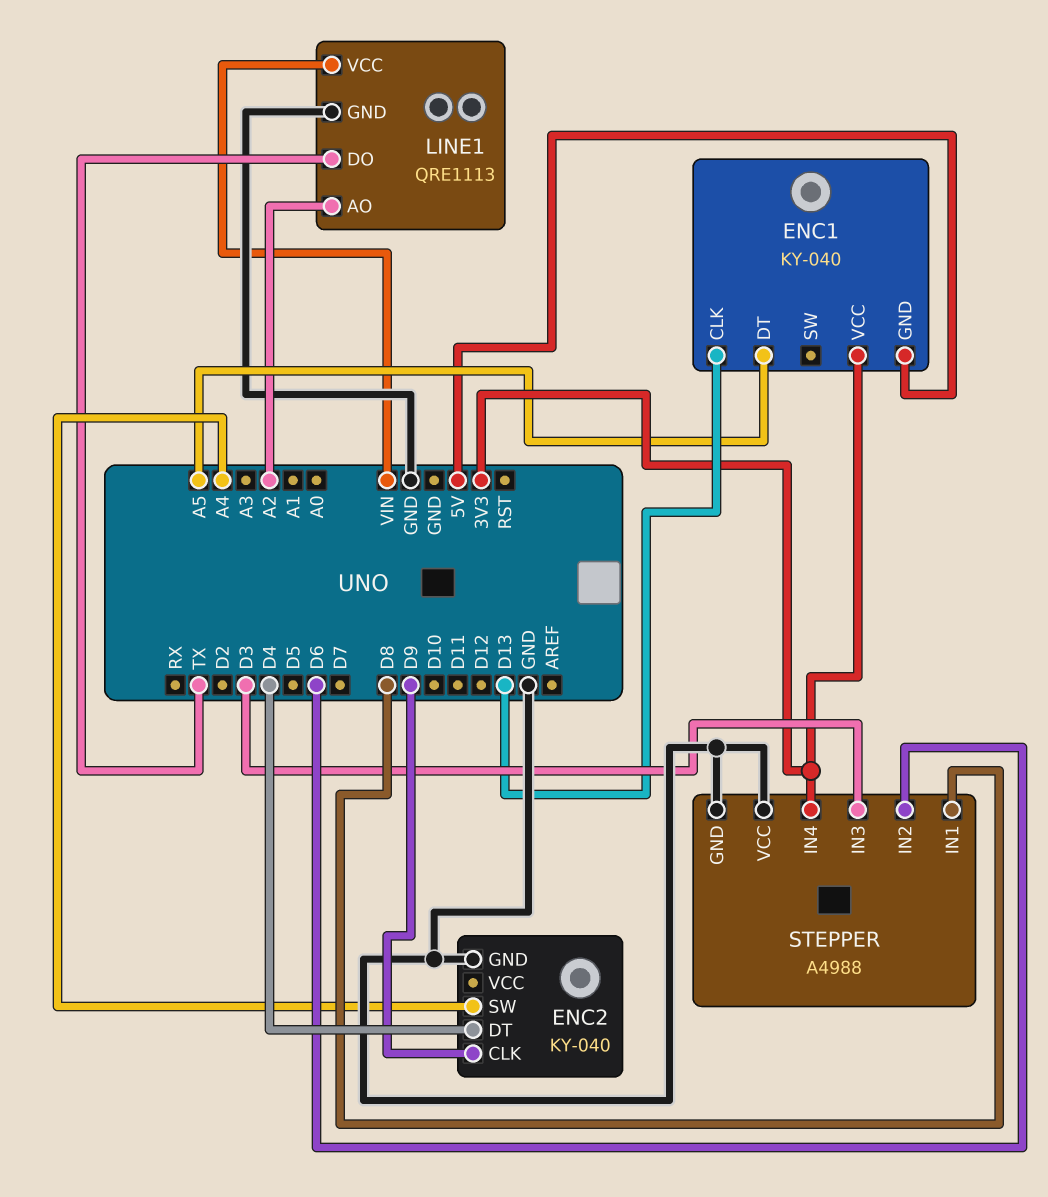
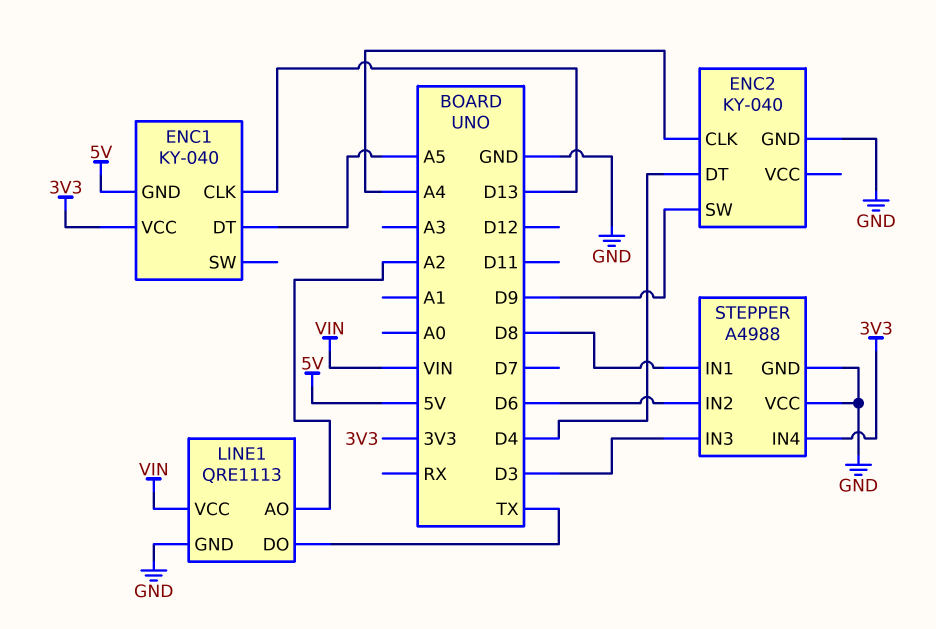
ENC2 pin CLK: D9 -> A4
ENC2 pin SW: A4 -> D9

